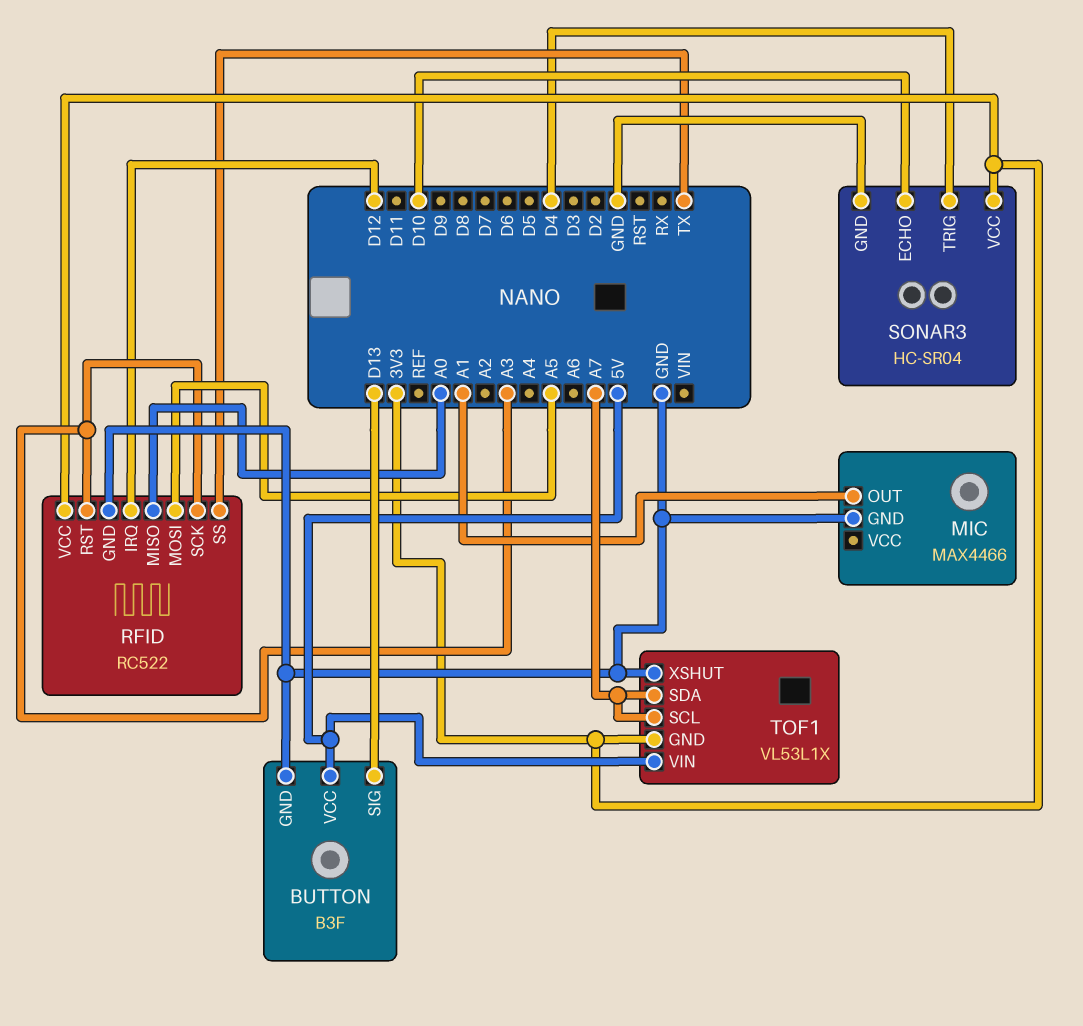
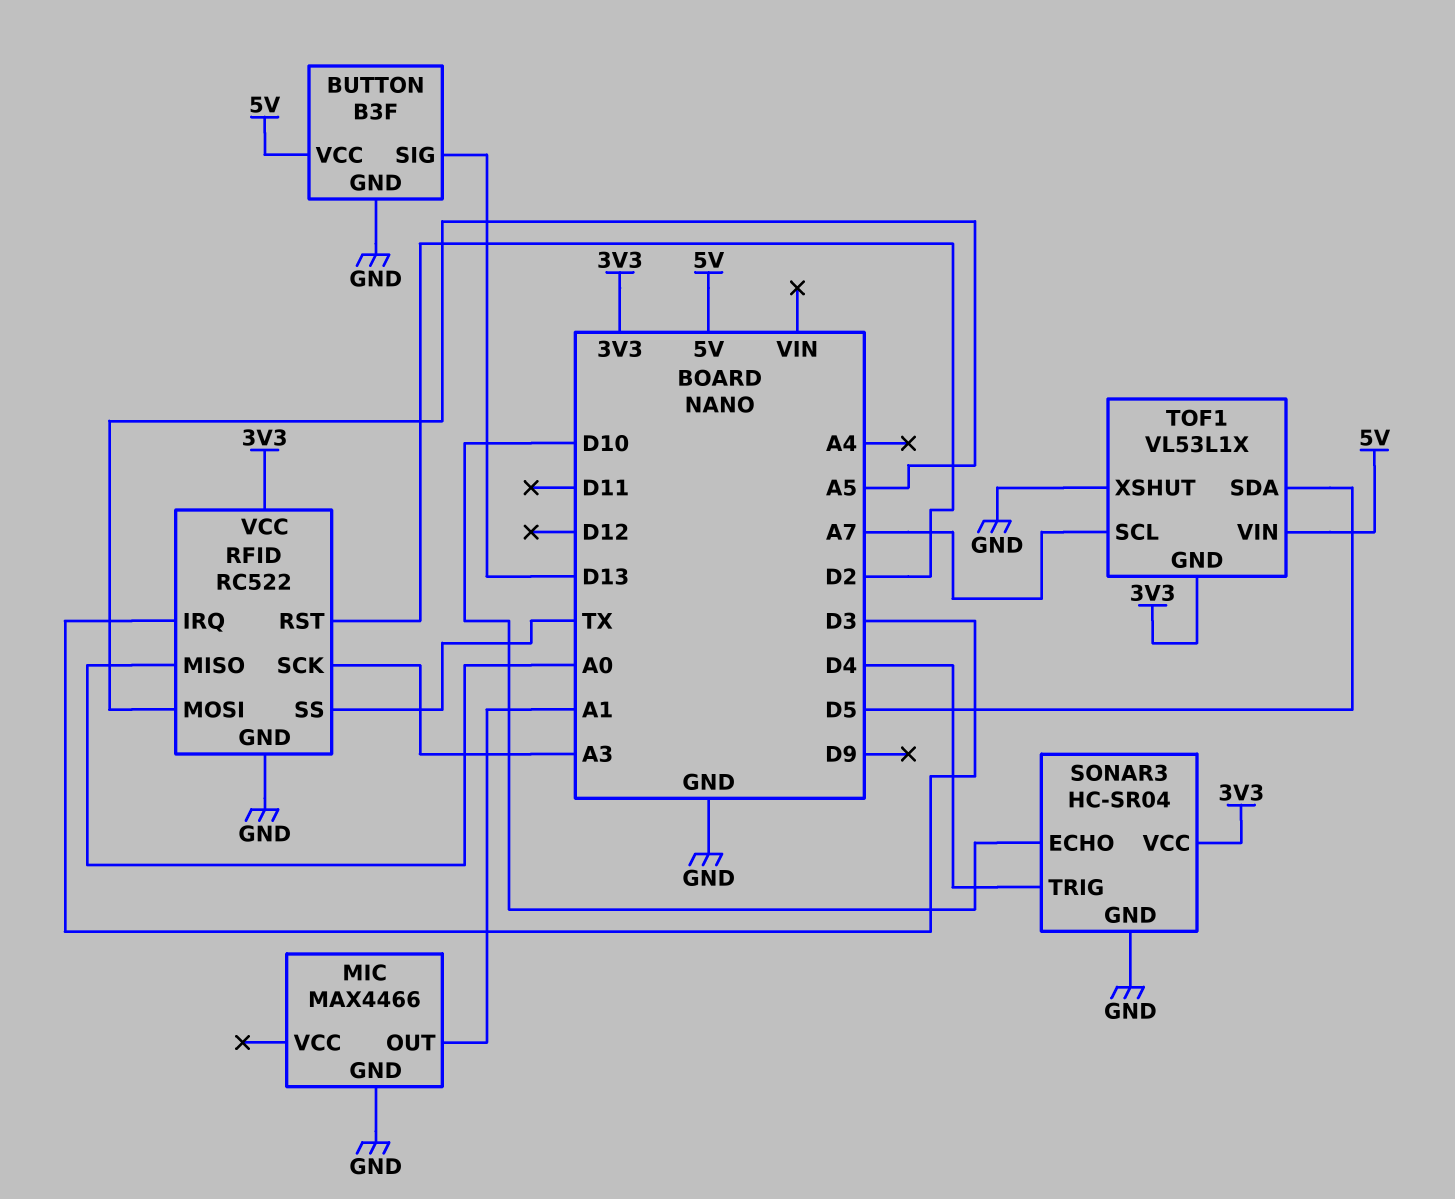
RFID pin IRQ: D12 -> D3
RFID pin RST: A3 -> D2
TOF1 pin SDA: A7 -> D5

